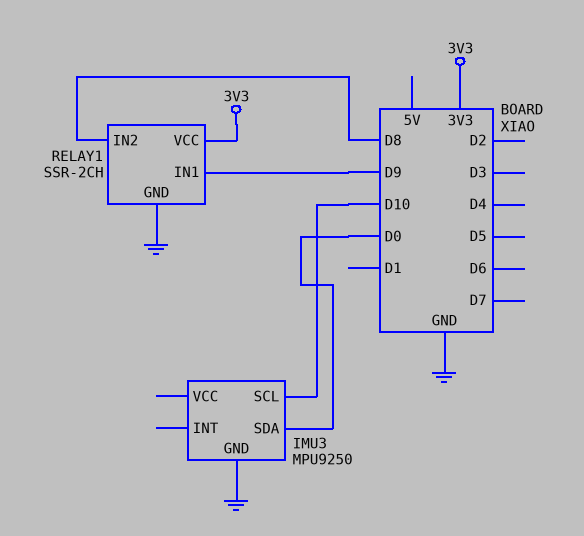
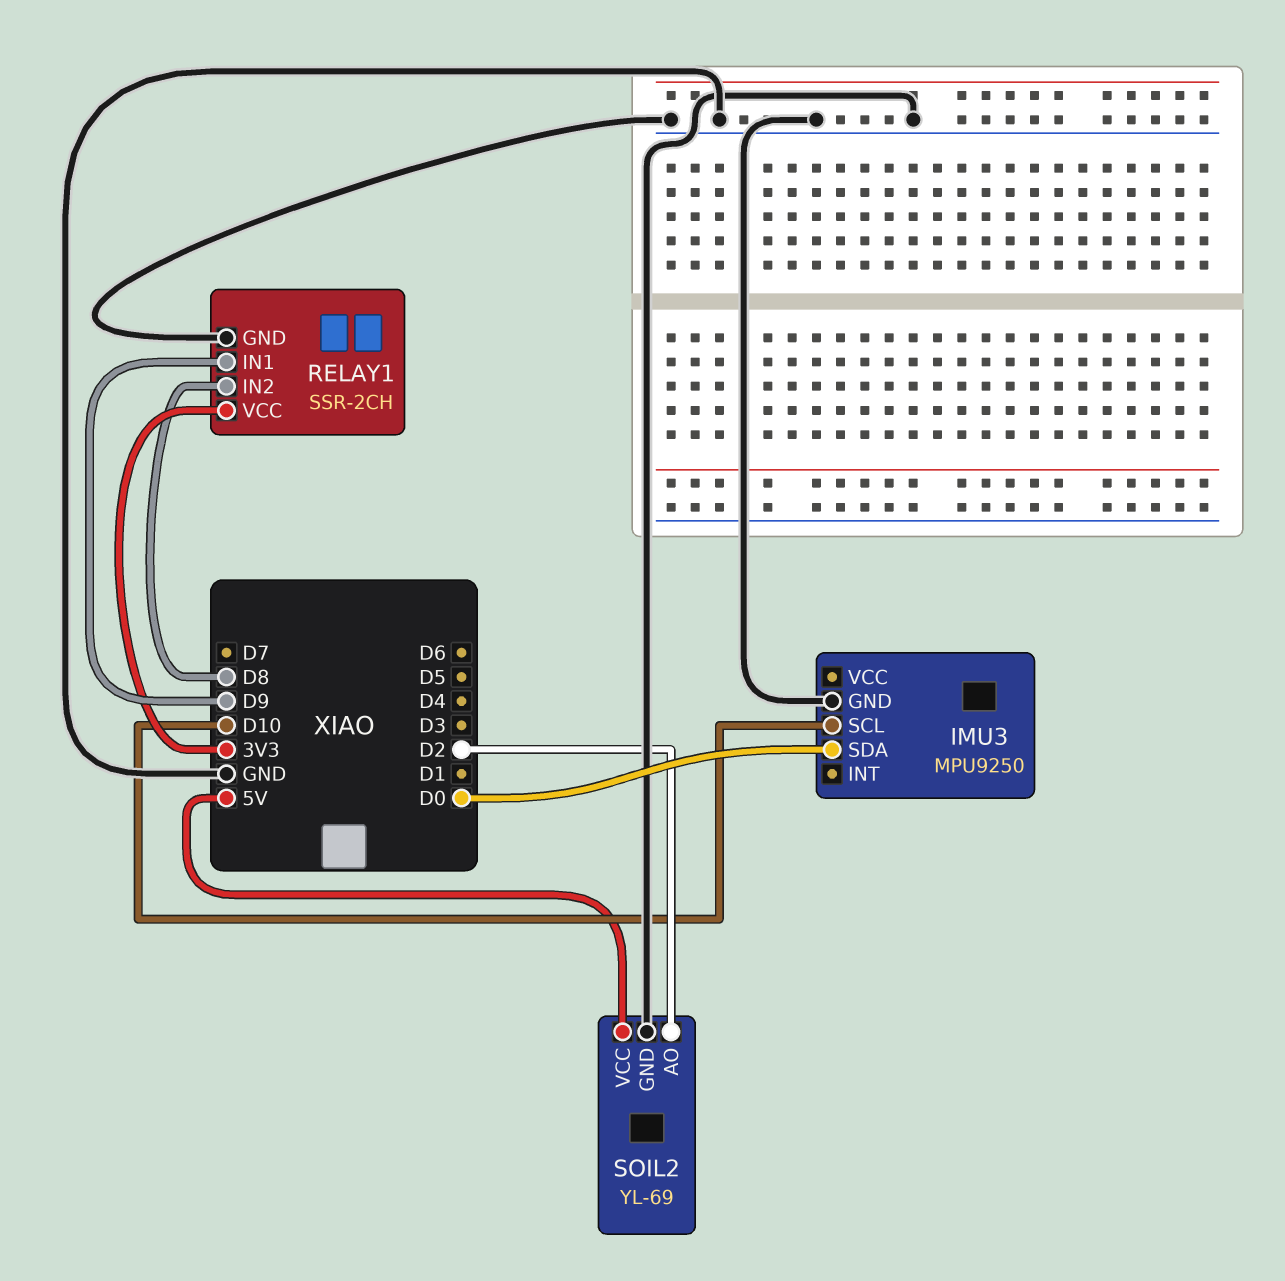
SOIL2: none -> YL-69
SOIL2 pin AO: none -> D2
SOIL2 pin GND: none -> GND
SOIL2 pin VCC: none -> 5V

